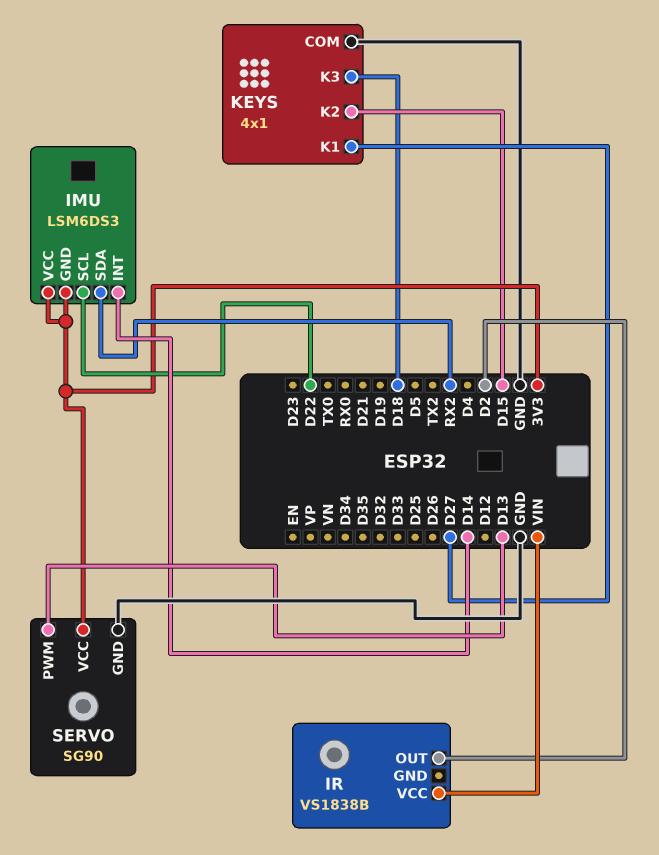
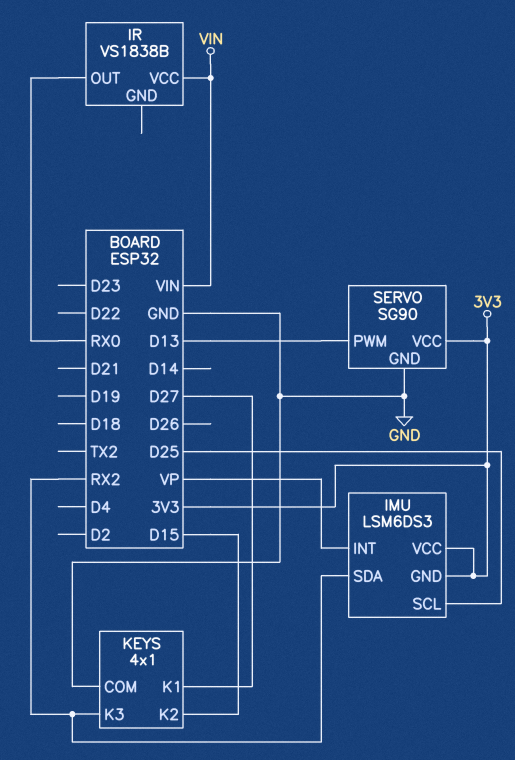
IMU pin INT: D14 -> VP
IMU pin SCL: D22 -> D25
IR pin OUT: D2 -> RX0
KEYS pin K3: D18 -> RX2

